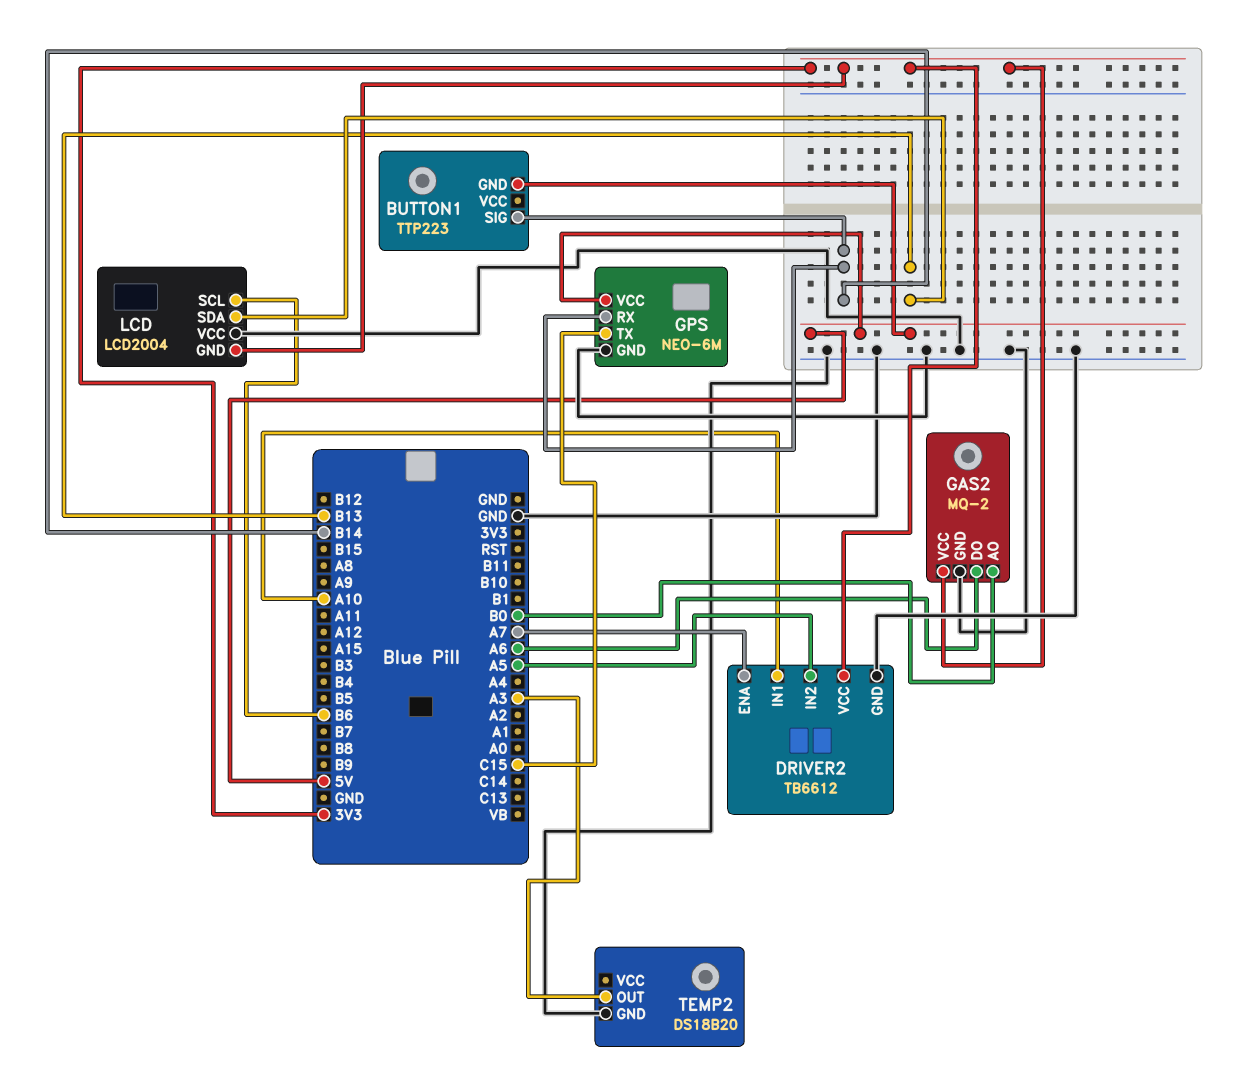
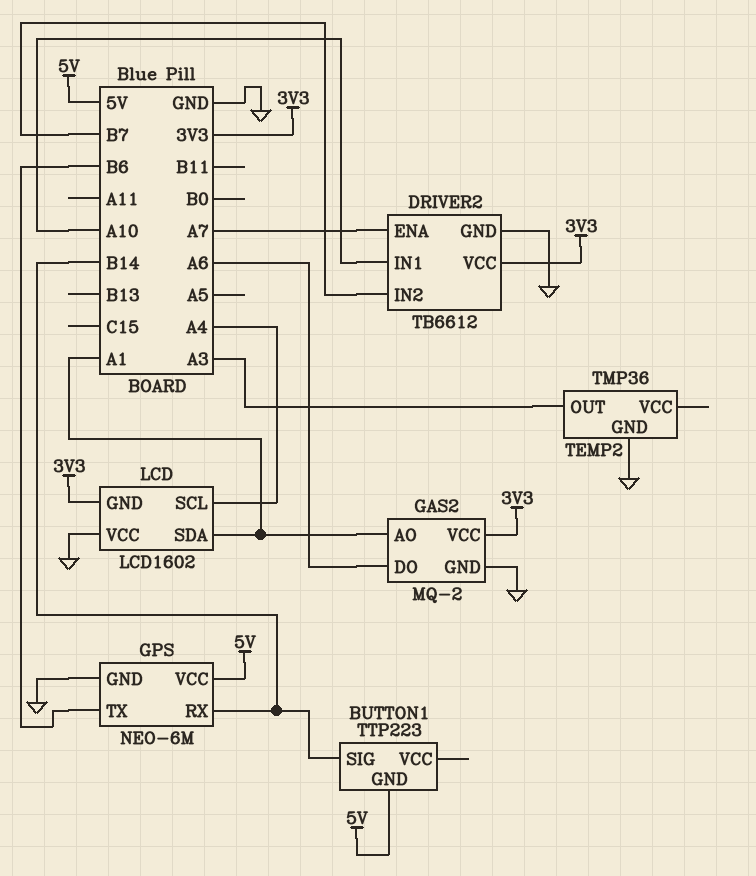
DRIVER2 pin IN2: A5 -> B7
GAS2 pin AO: B0 -> A1
GPS pin TX: C15 -> B6
LCD: LCD2004 -> LCD1602
LCD pin SCL: B6 -> A4
LCD pin SDA: B13 -> A1
TEMP2: DS18B20 -> TMP36

